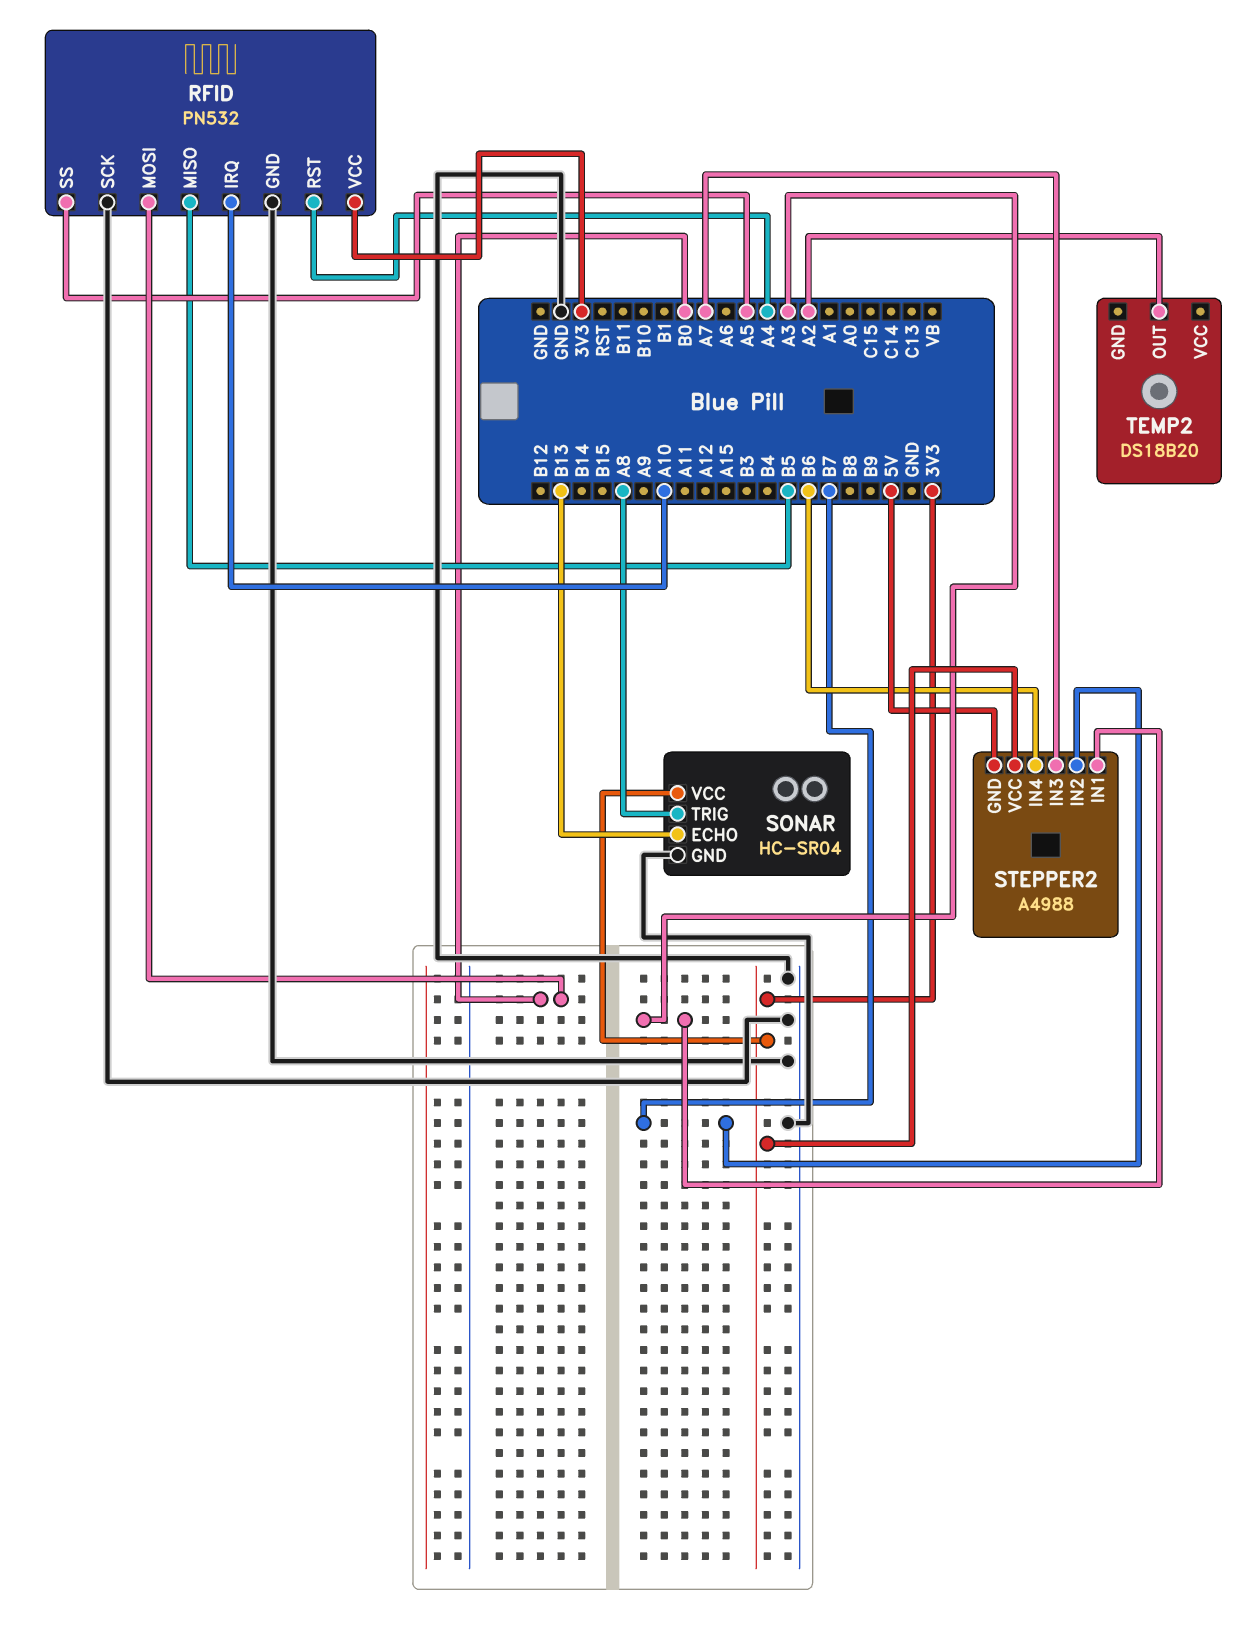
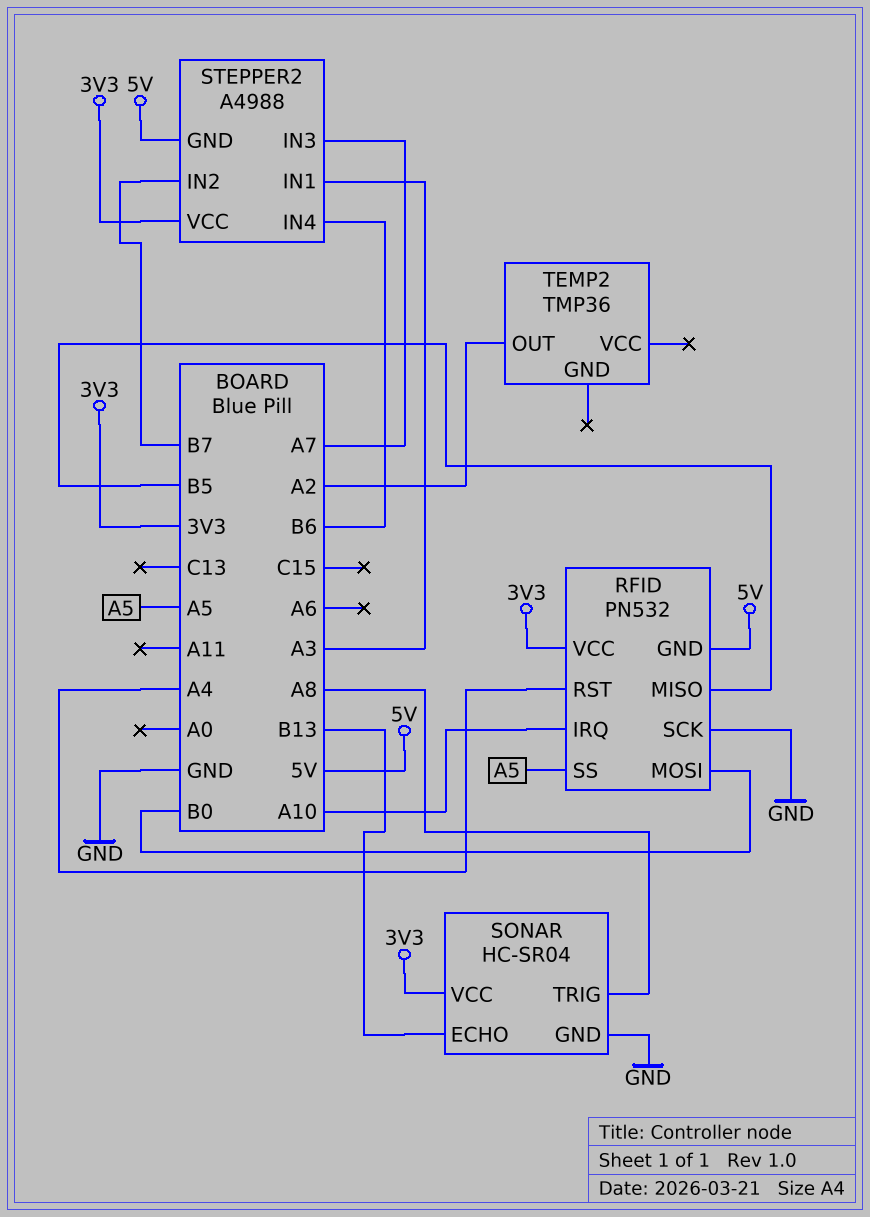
RFID pin GND: GND -> 5V
TEMP2: DS18B20 -> TMP36

